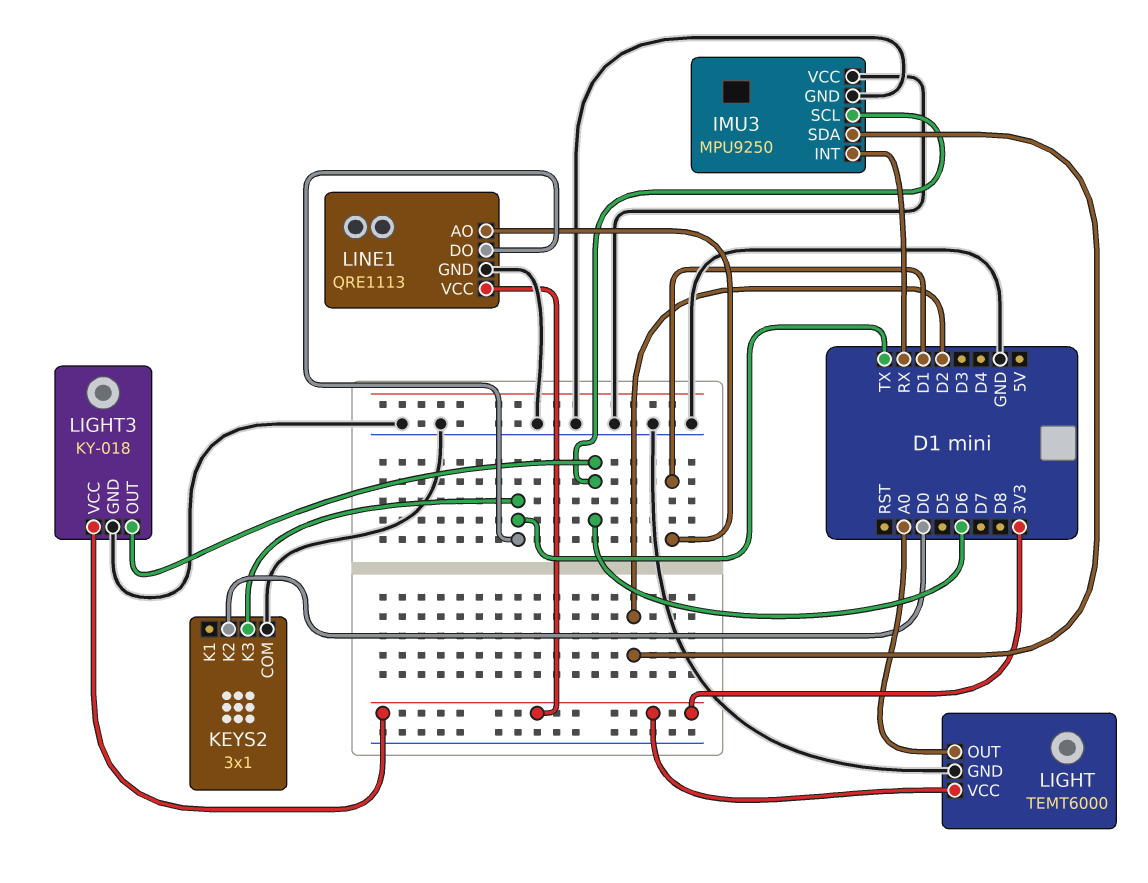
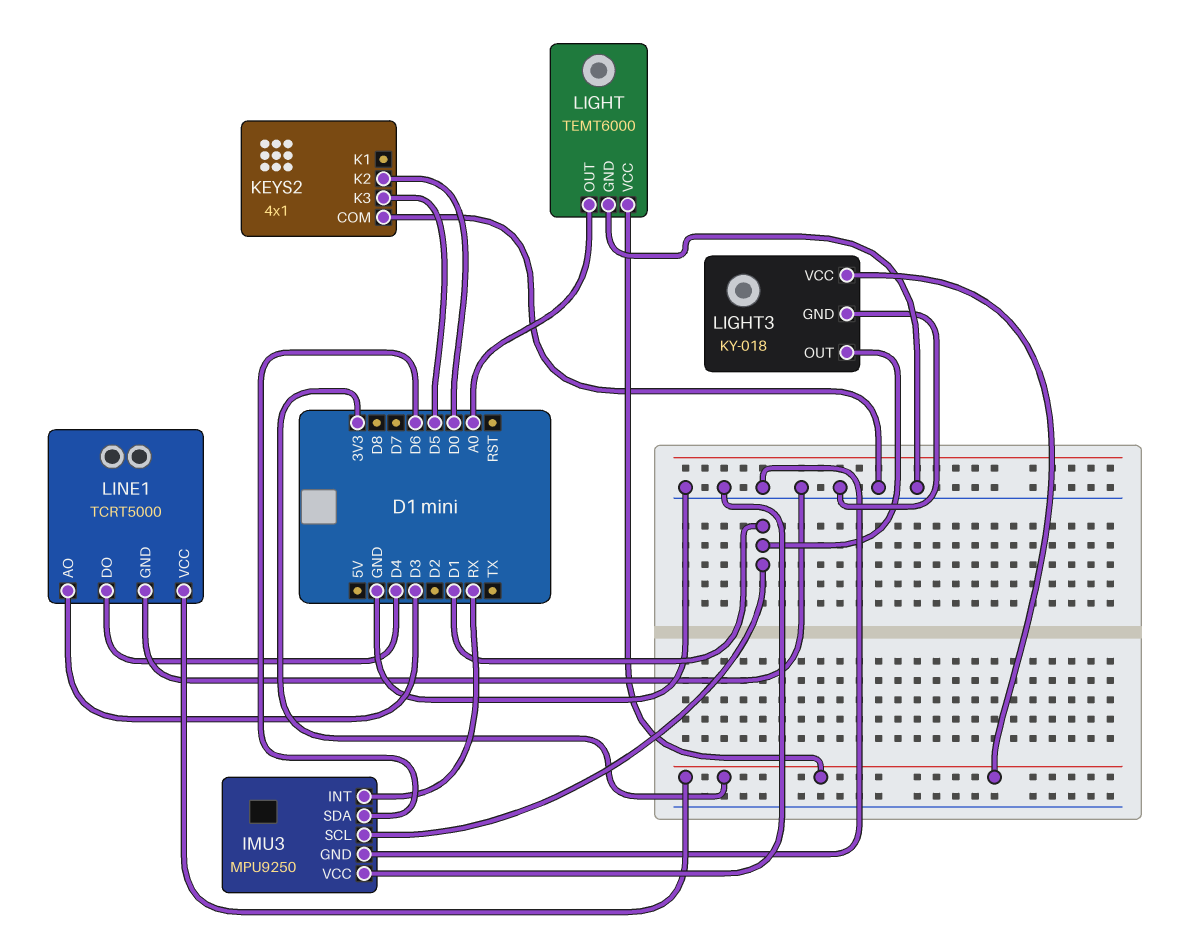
IMU3 pin SCL: D6 -> D1
IMU3 pin SDA: D2 -> D6
KEYS2: 3x1 -> 4x1
KEYS2 pin K3: TX -> D5
LIGHT3 pin OUT: D6 -> D1
LINE1: QRE1113 -> TCRT5000
LINE1 pin AO: D1 -> D3
LINE1 pin DO: TX -> D4

